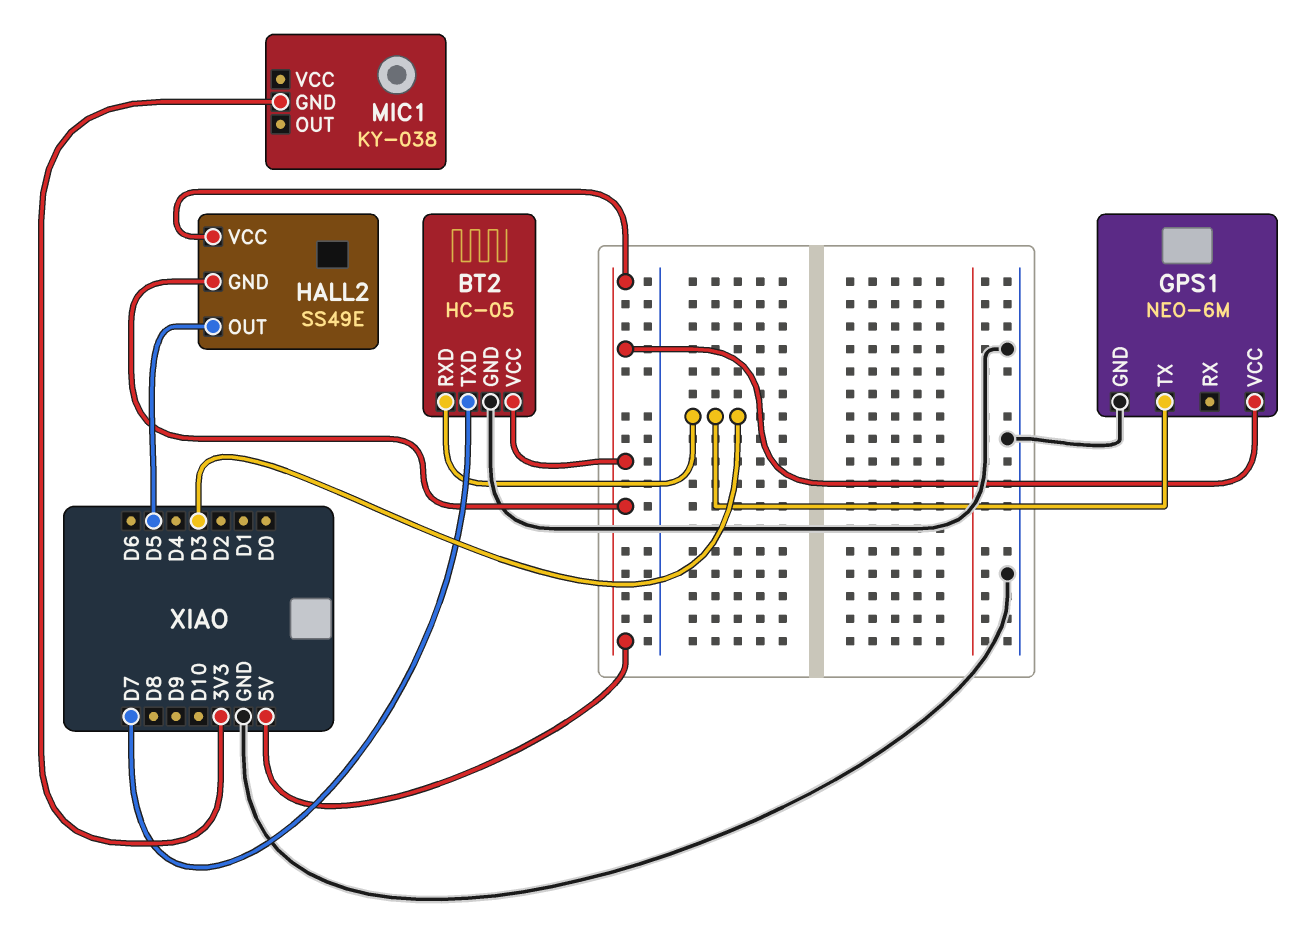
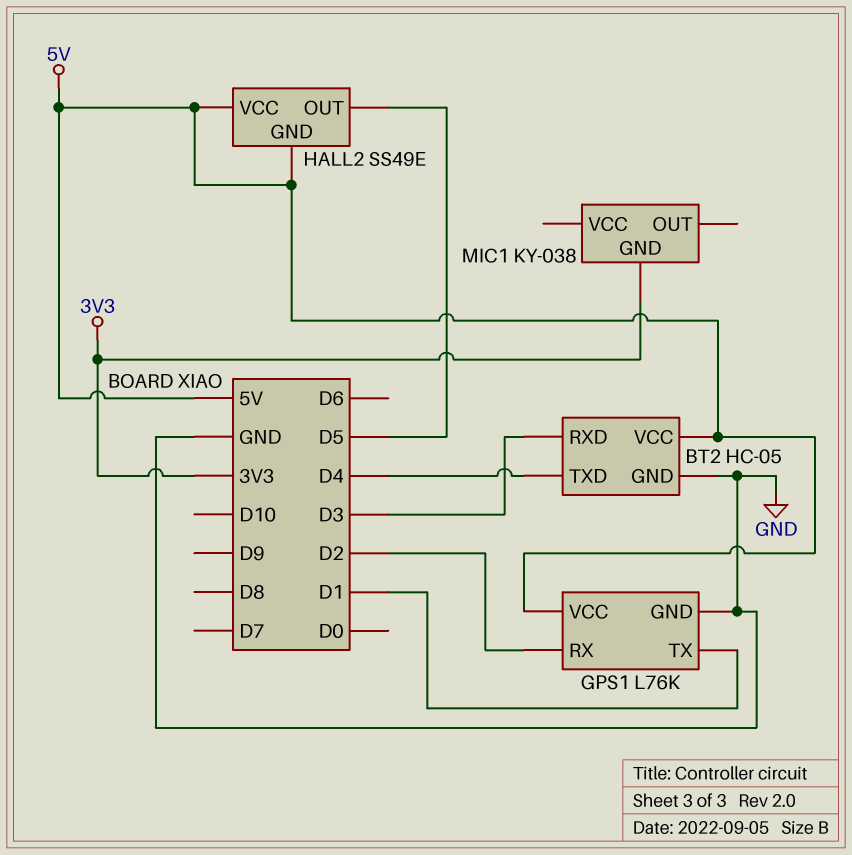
BT2 pin TXD: D7 -> D4
GPS1: NEO-6M -> L76K
GPS1 pin RX: none -> D2
GPS1 pin TX: D3 -> D1

